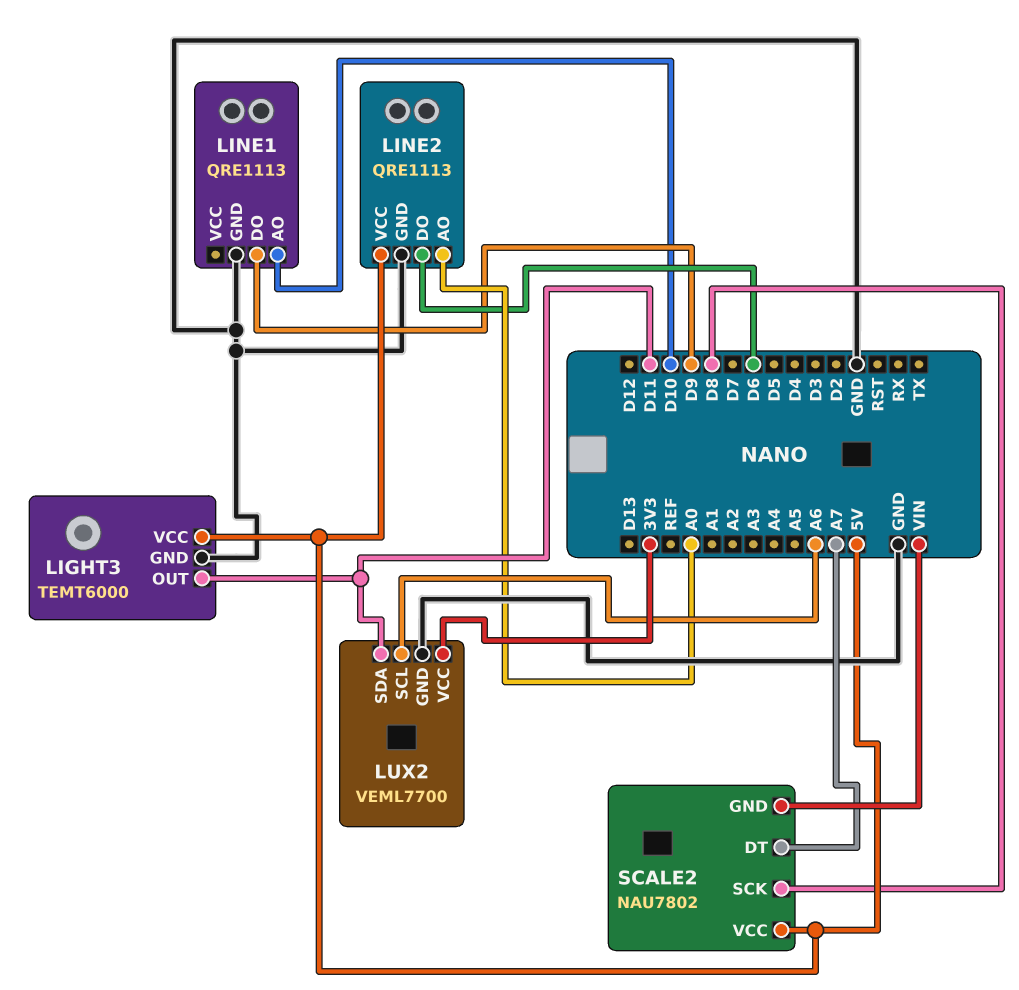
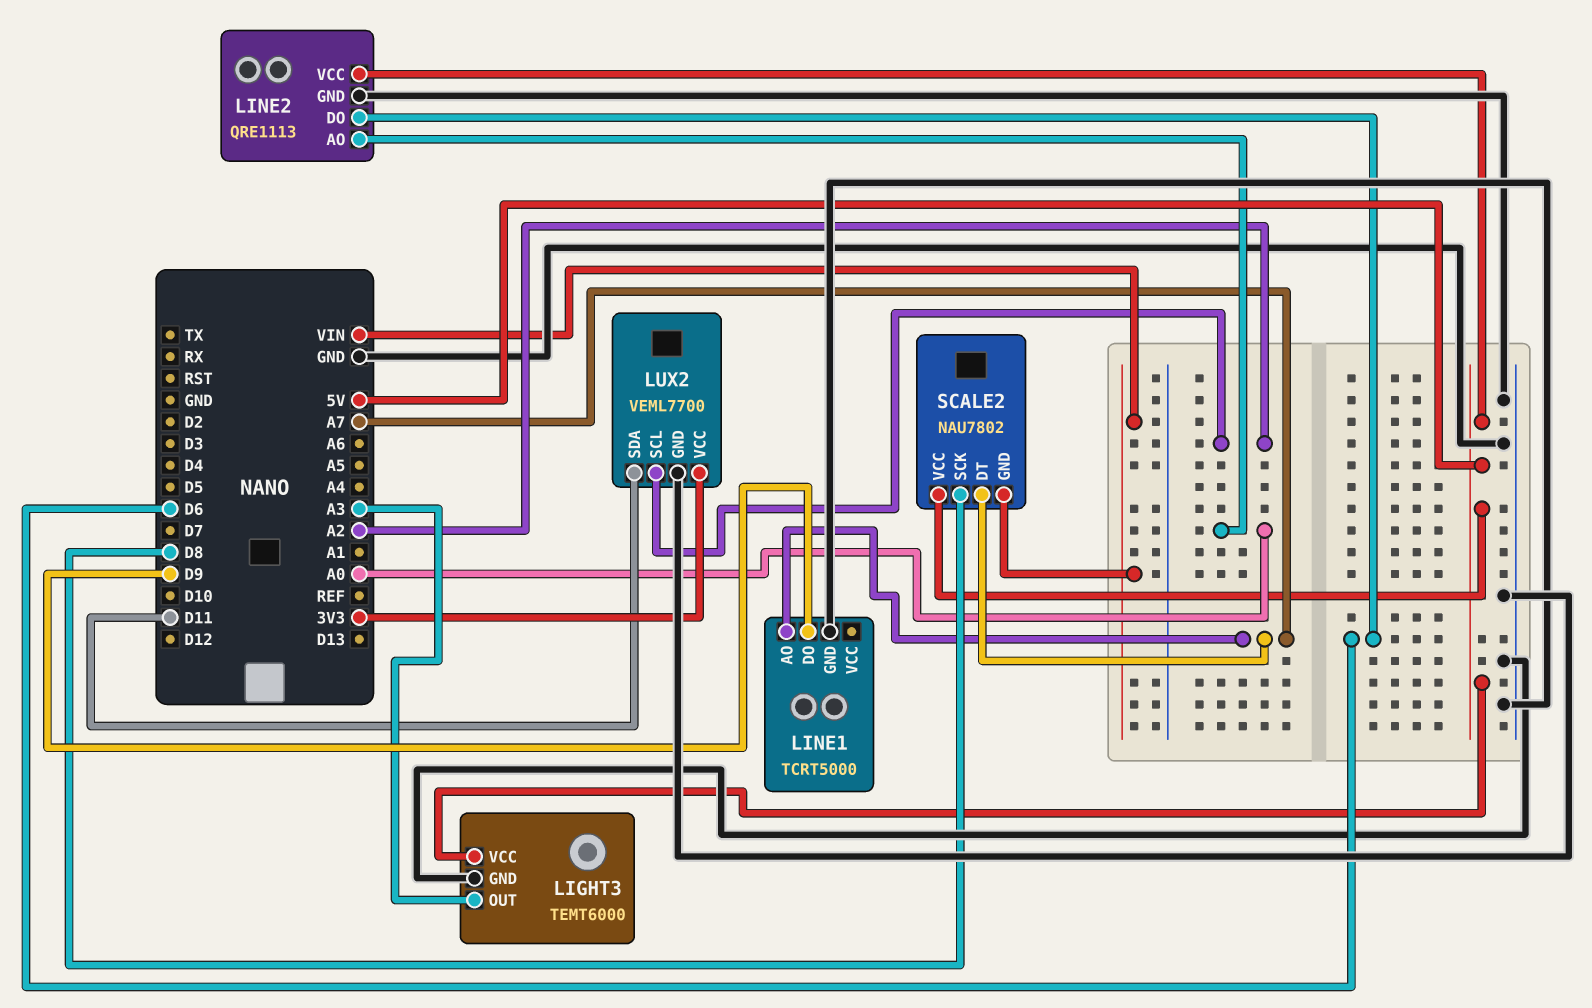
LIGHT3 pin OUT: D11 -> A3
LINE1: QRE1113 -> TCRT5000
LINE1 pin AO: D10 -> A7
LUX2 pin SCL: A6 -> A2

